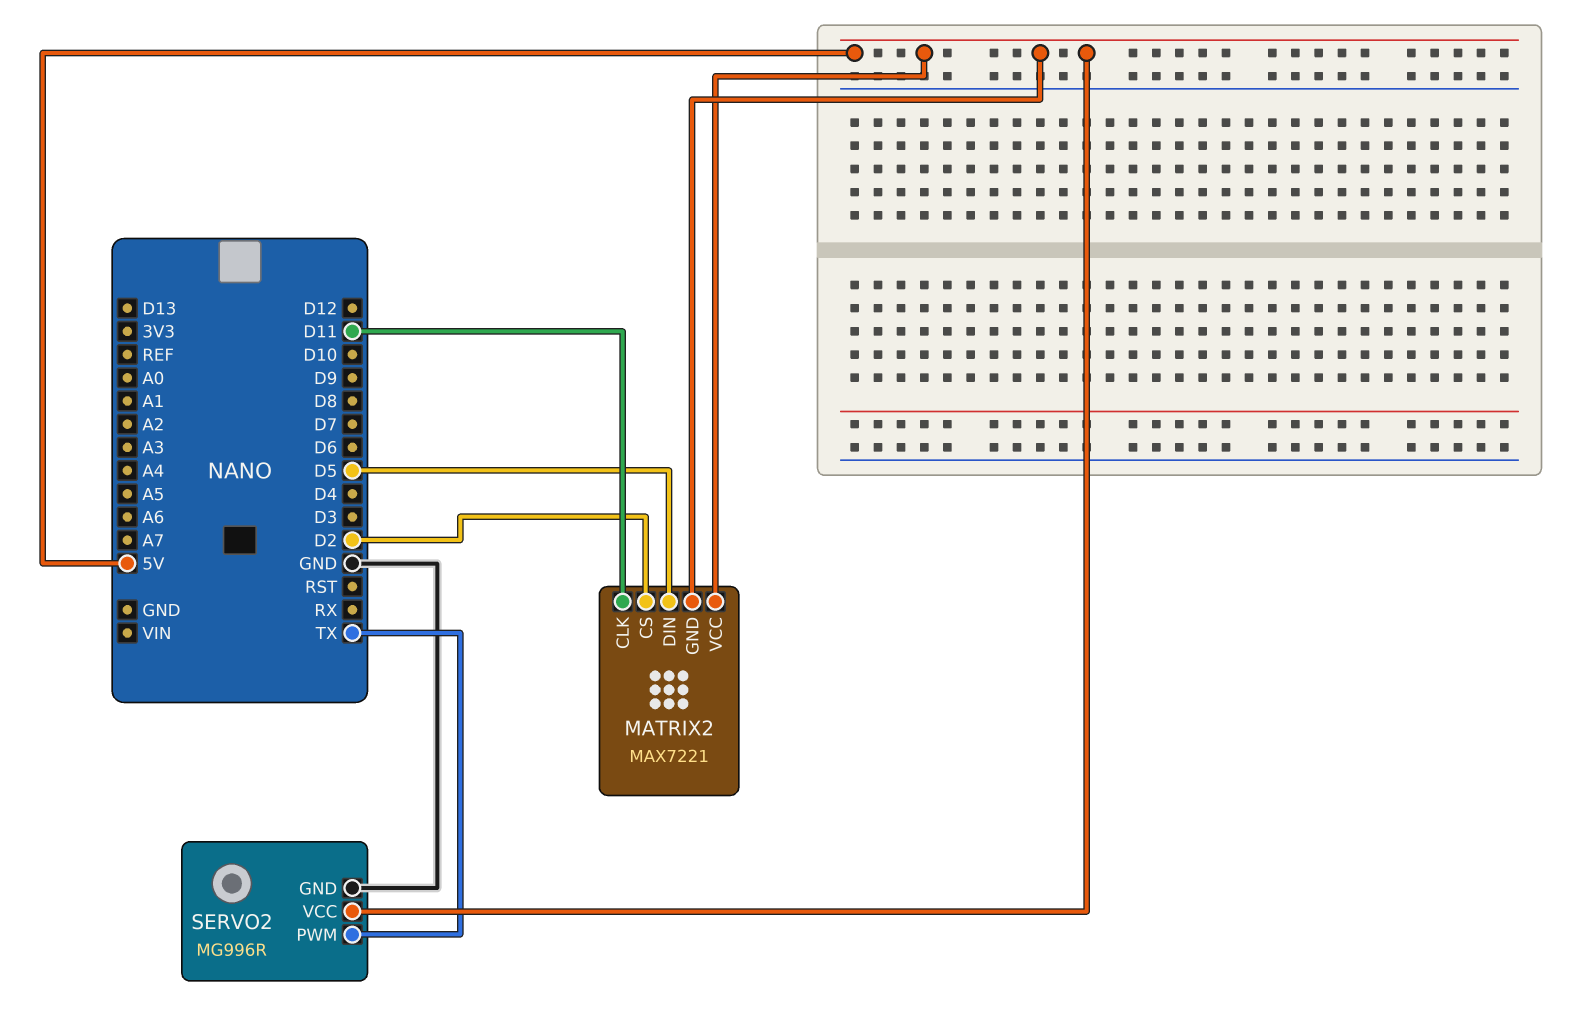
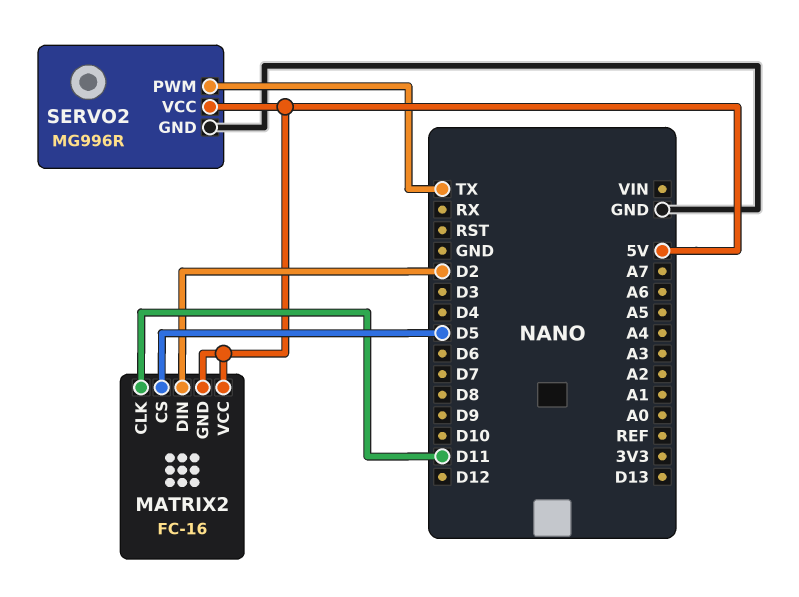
MATRIX2: MAX7221 -> FC-16
MATRIX2 pin CS: D2 -> D5
MATRIX2 pin DIN: D5 -> D2

